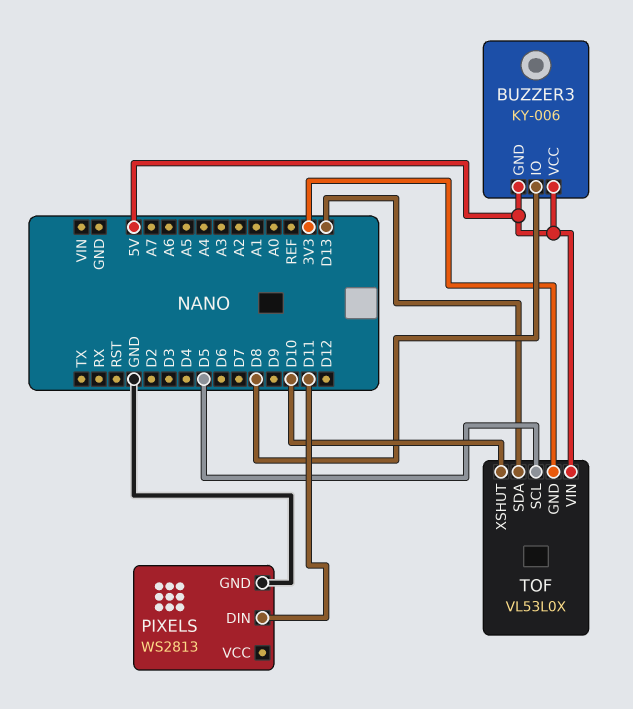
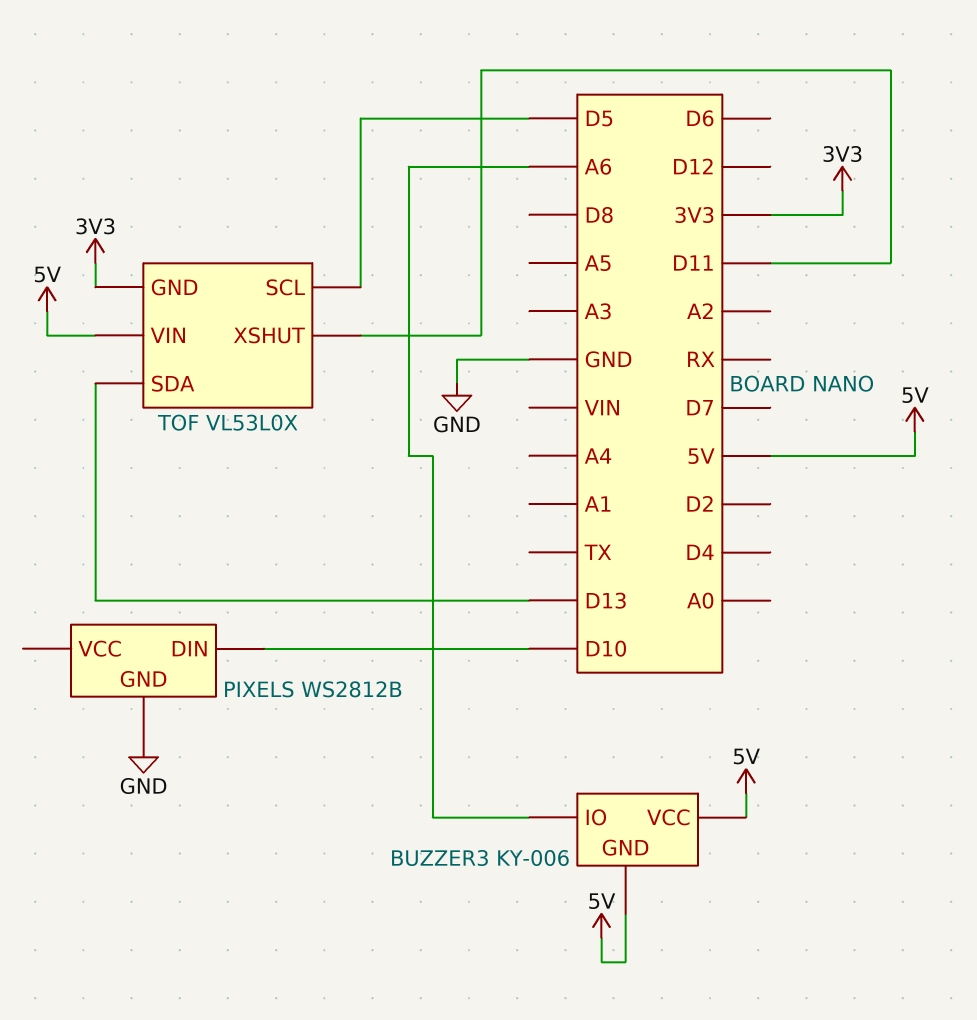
BUZZER3 pin IO: D8 -> A6
PIXELS: WS2813 -> WS2812B
PIXELS pin DIN: D11 -> D10
TOF pin XSHUT: D10 -> D11

